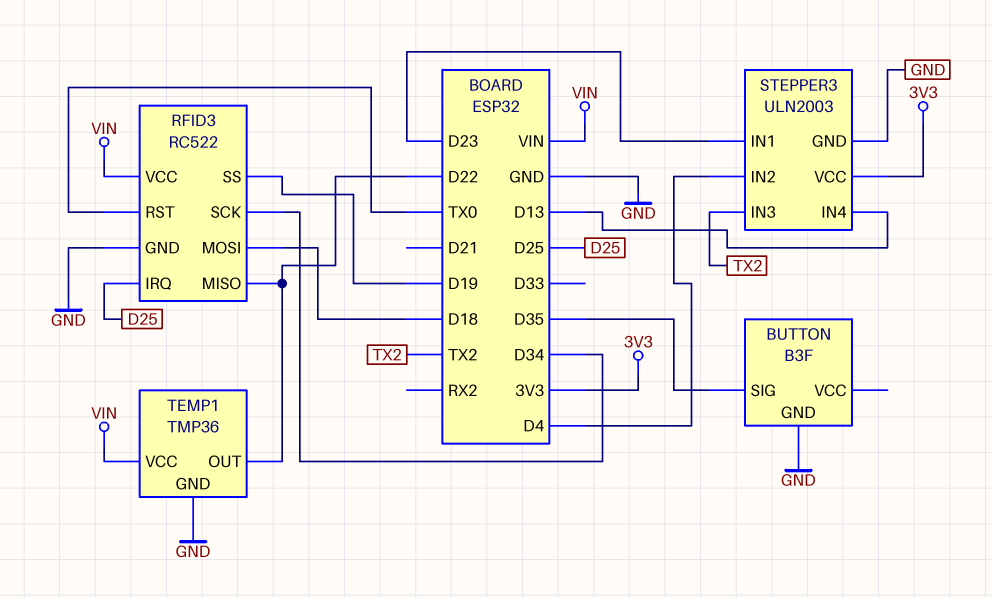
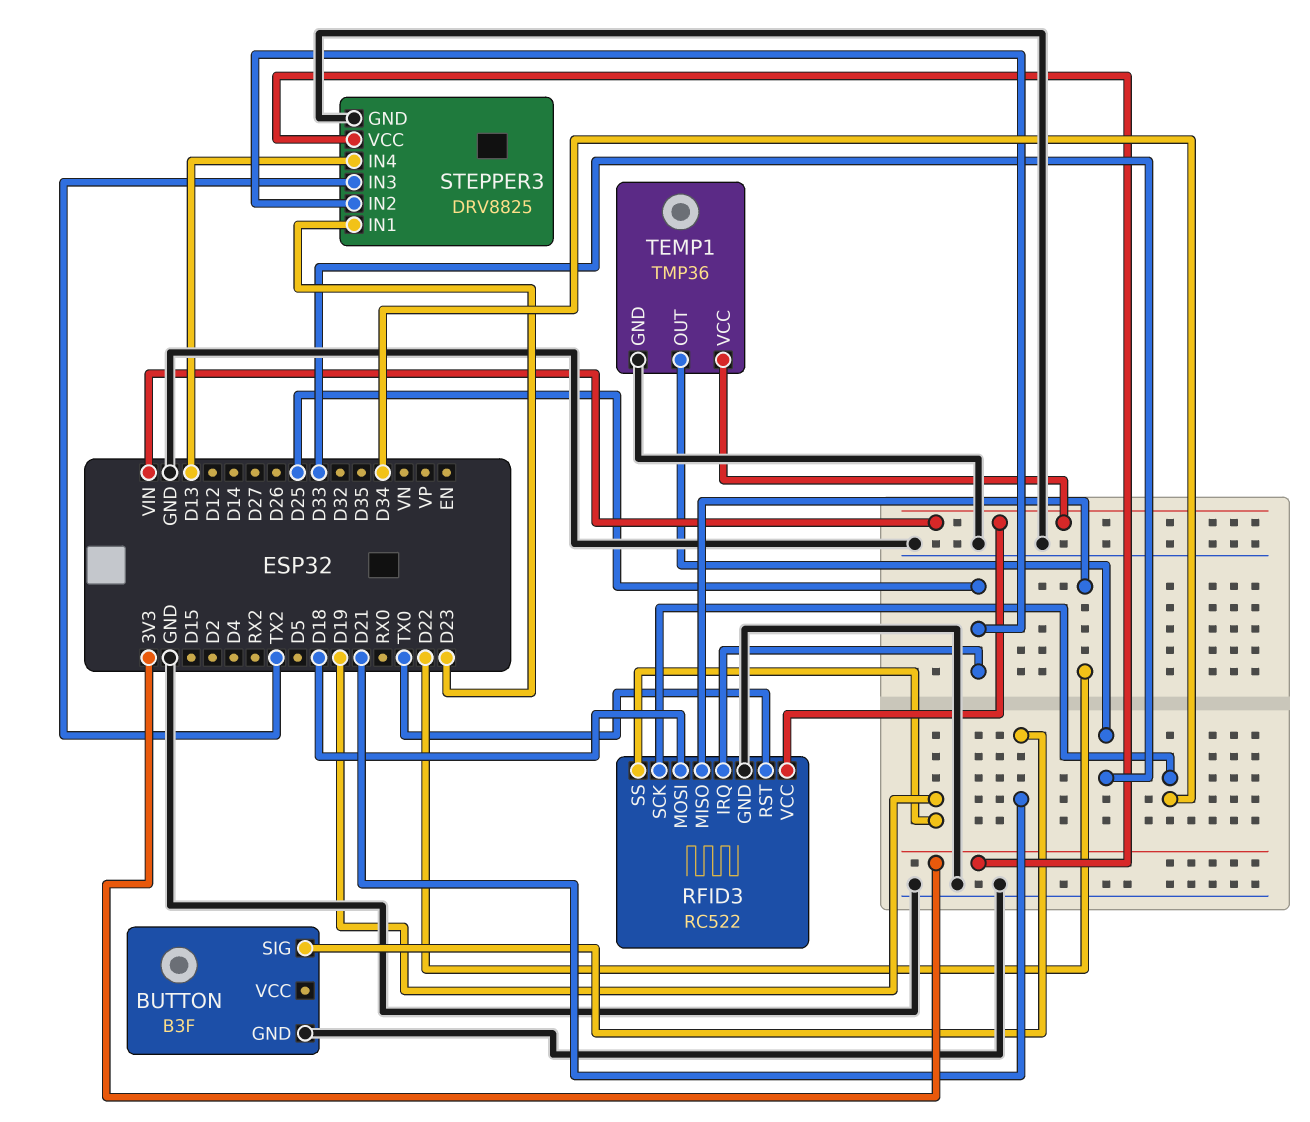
BUTTON pin SIG: D35 -> D21
STEPPER3: ULN2003 -> DRV8825
STEPPER3 pin IN2: D4 -> D25
TEMP1 pin OUT: D22 -> D33

